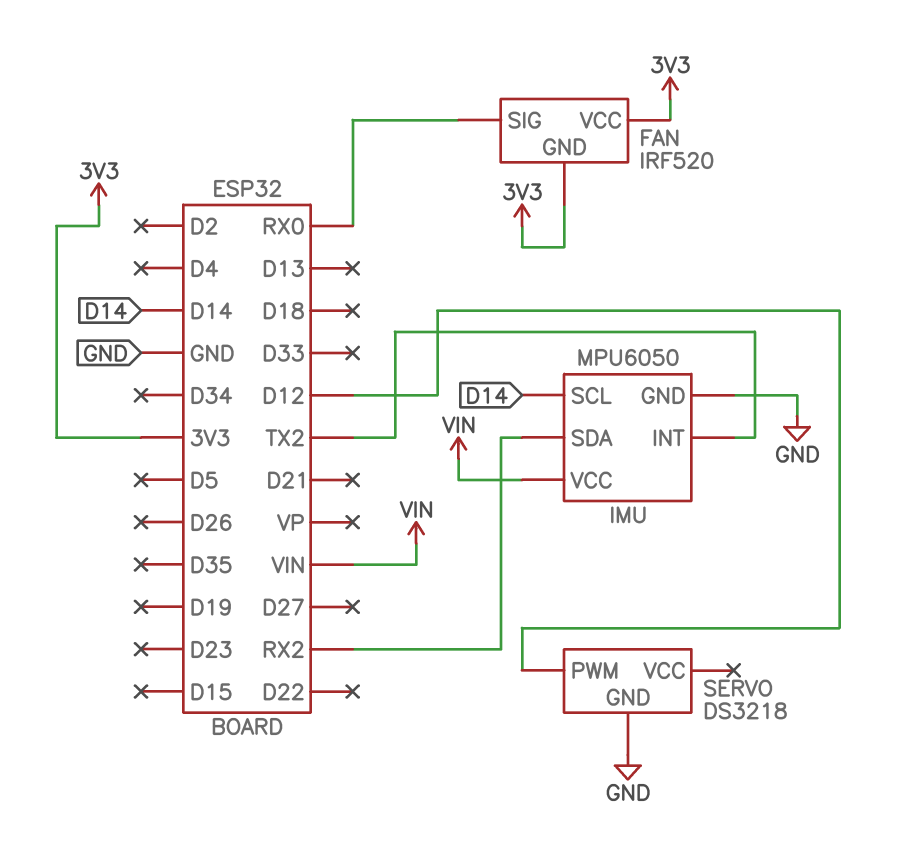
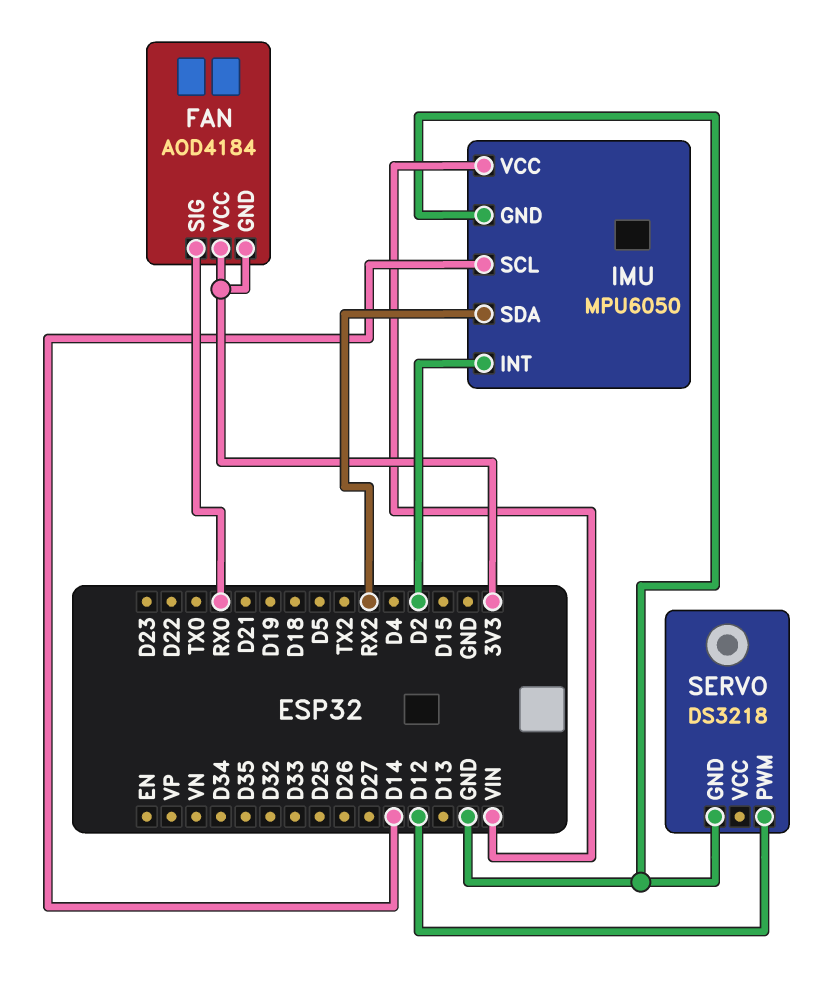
FAN: IRF520 -> AOD4184
IMU pin INT: TX2 -> D2

